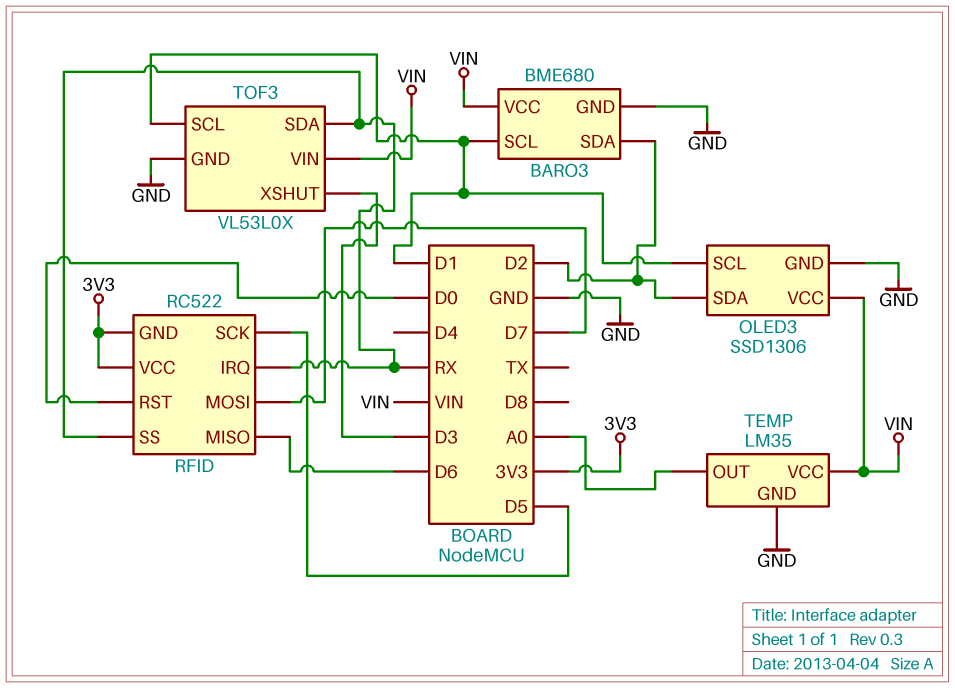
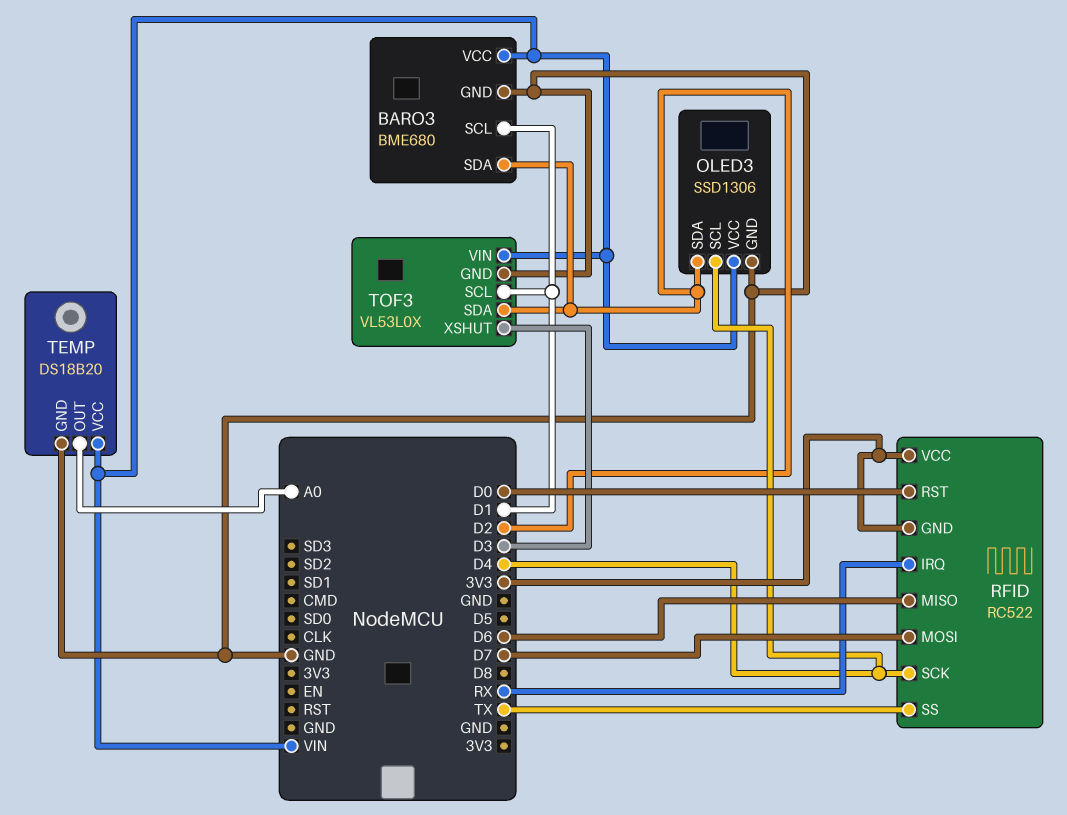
OLED3 pin SCL: D1 -> D4
RFID pin SCK: D5 -> D4
RFID pin SS: RX -> TX
TEMP: LM35 -> DS18B20
TOF3 pin SDA: RX -> D2

